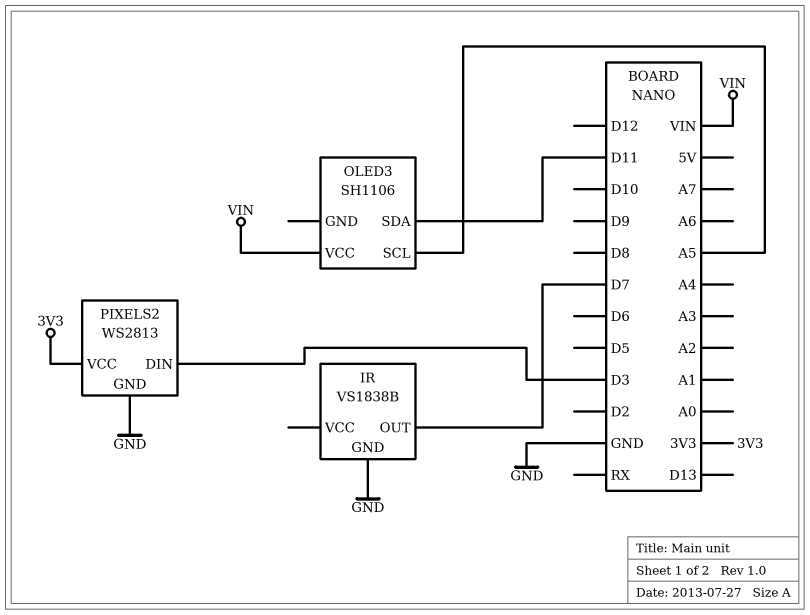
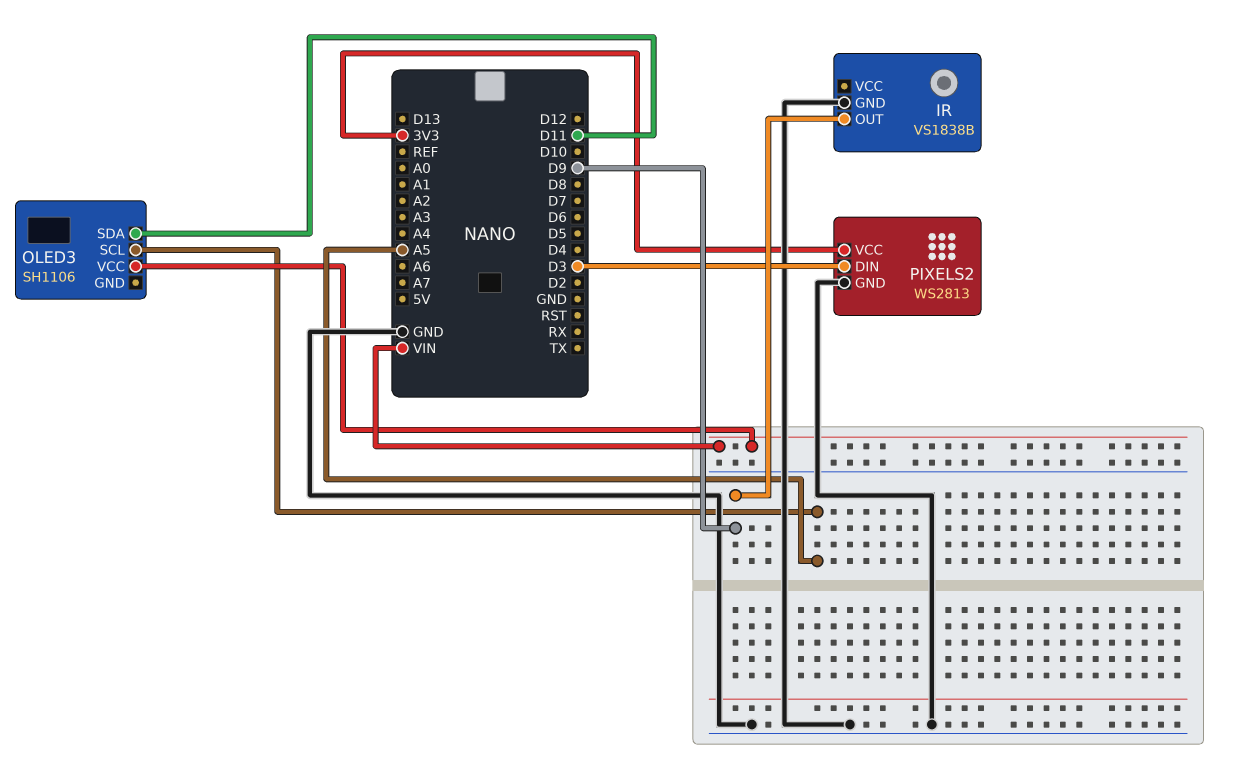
IR pin OUT: D7 -> D9

